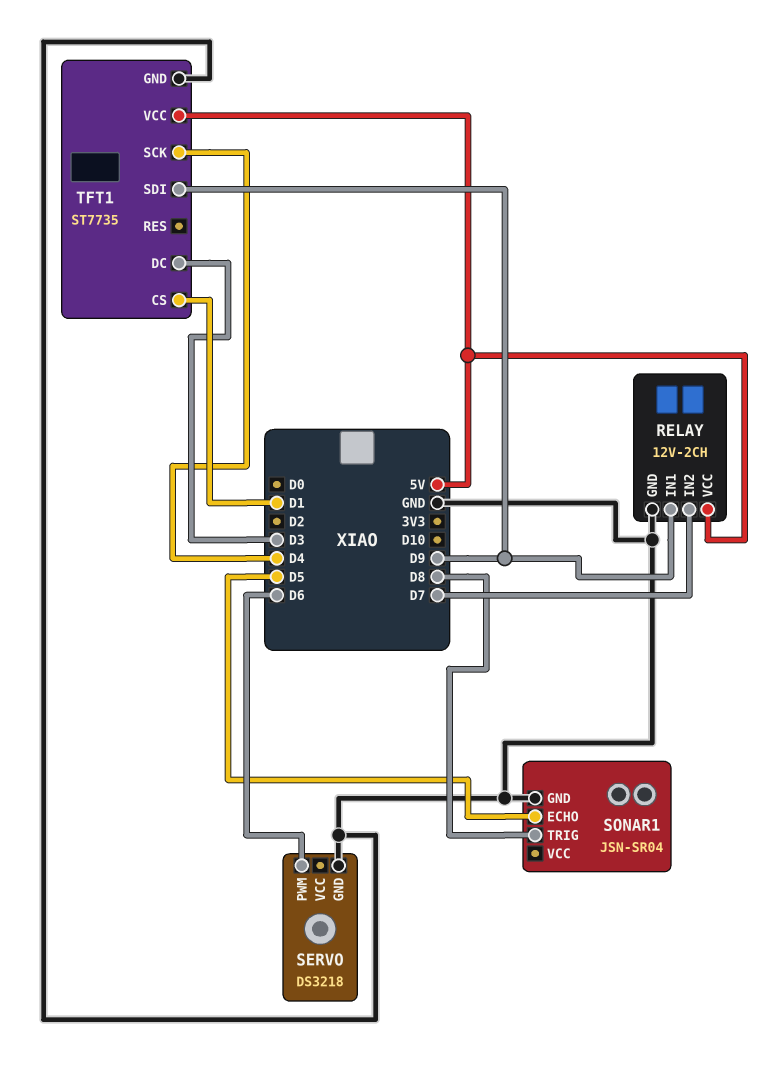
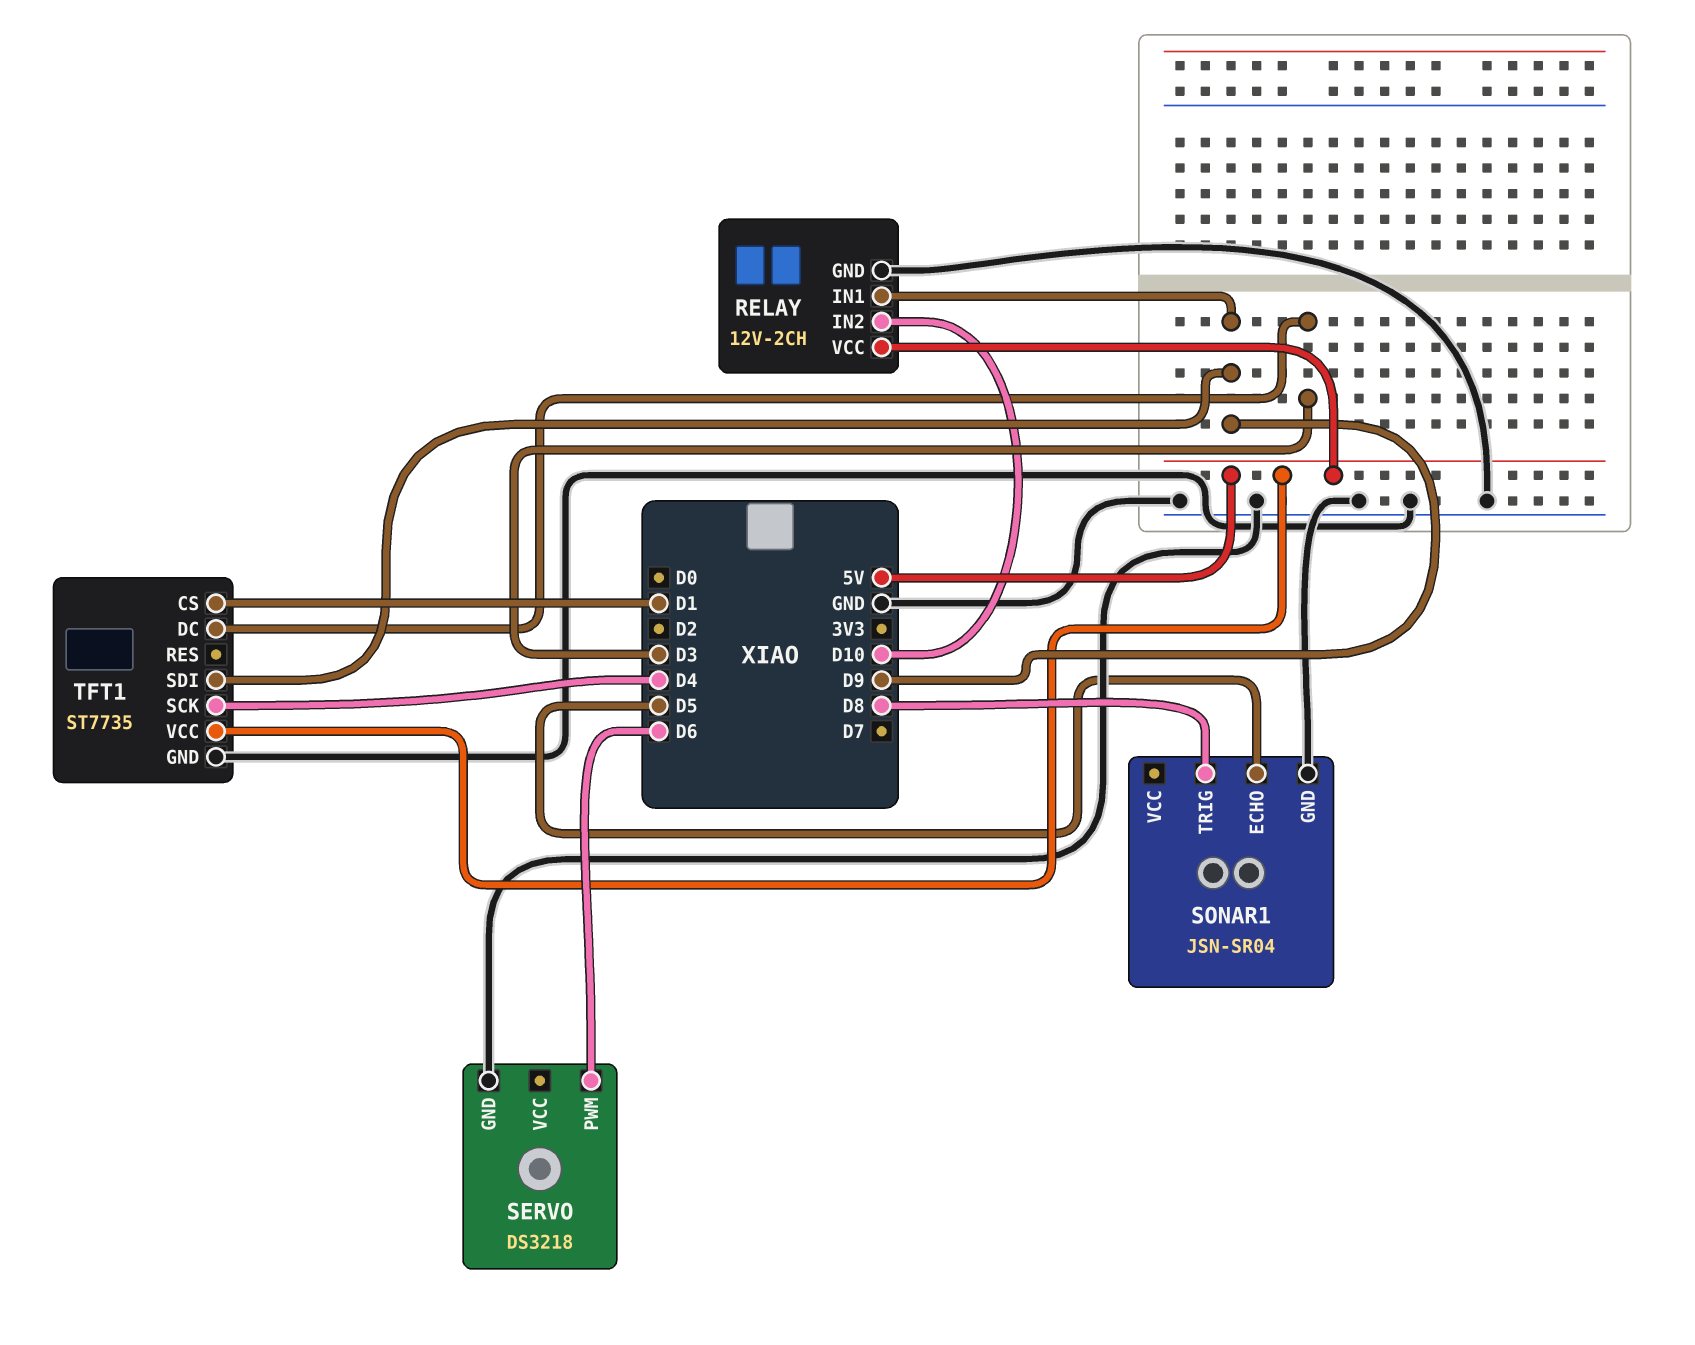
RELAY pin IN2: D7 -> D10

